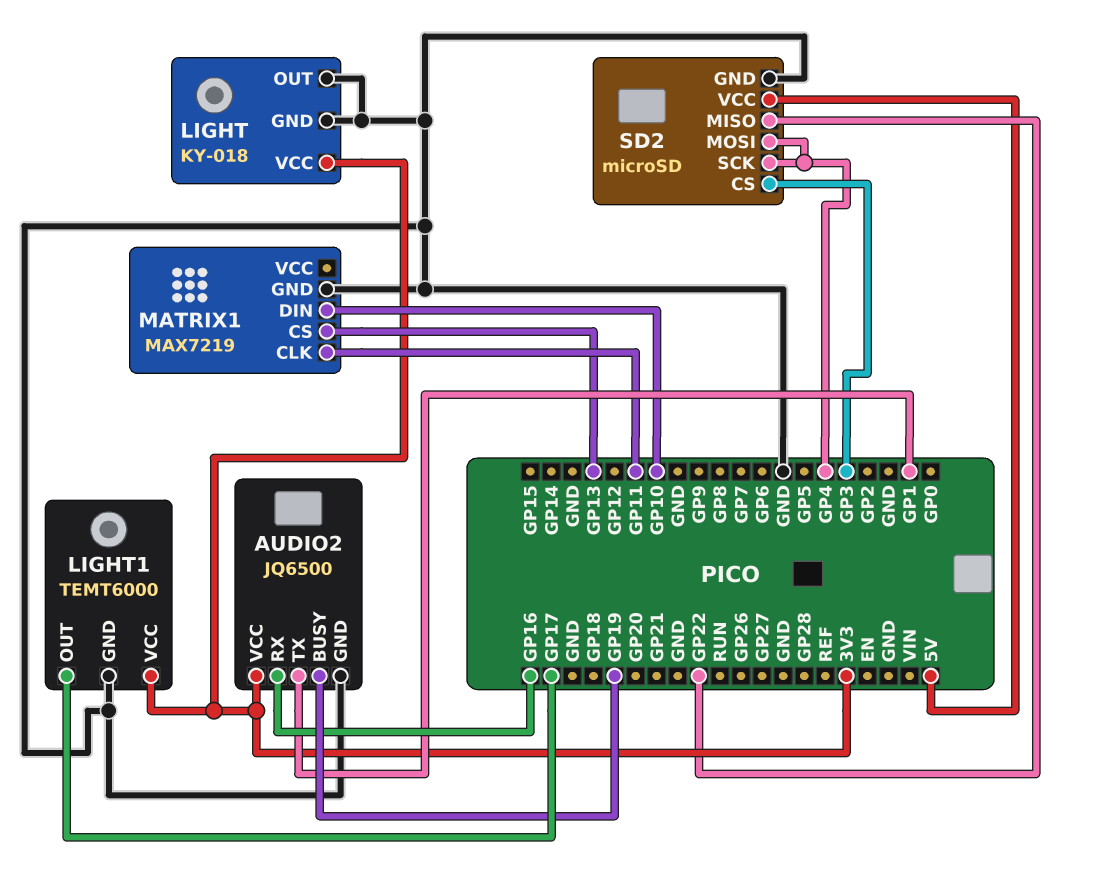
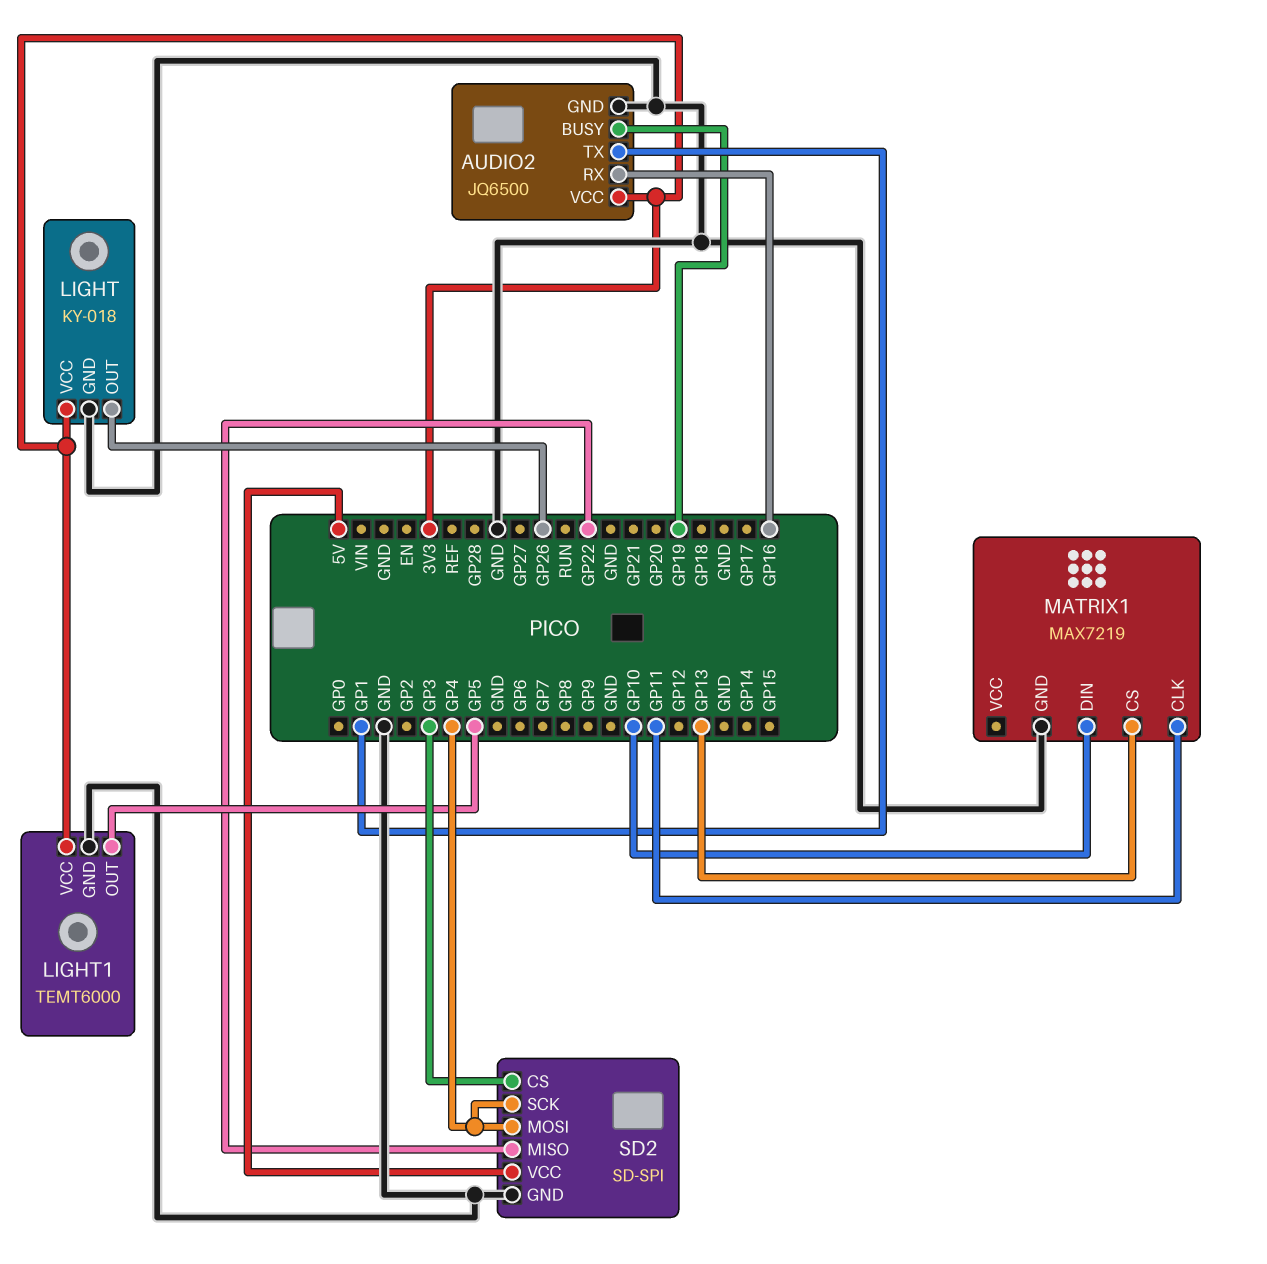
LIGHT pin OUT: GND -> GP26
LIGHT1 pin OUT: GP17 -> GP5
SD2: microSD -> SD-SPI

